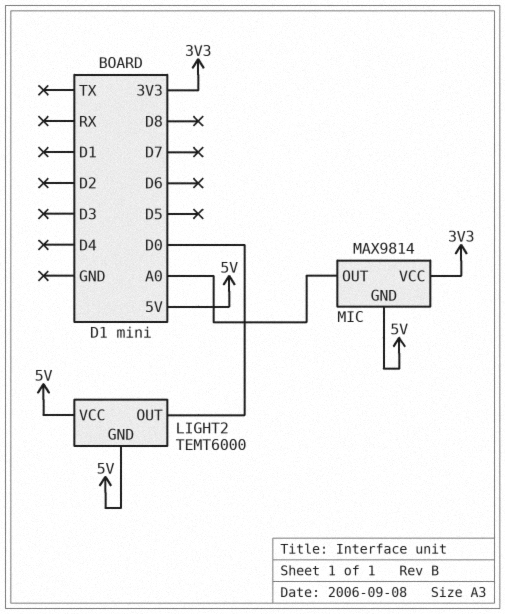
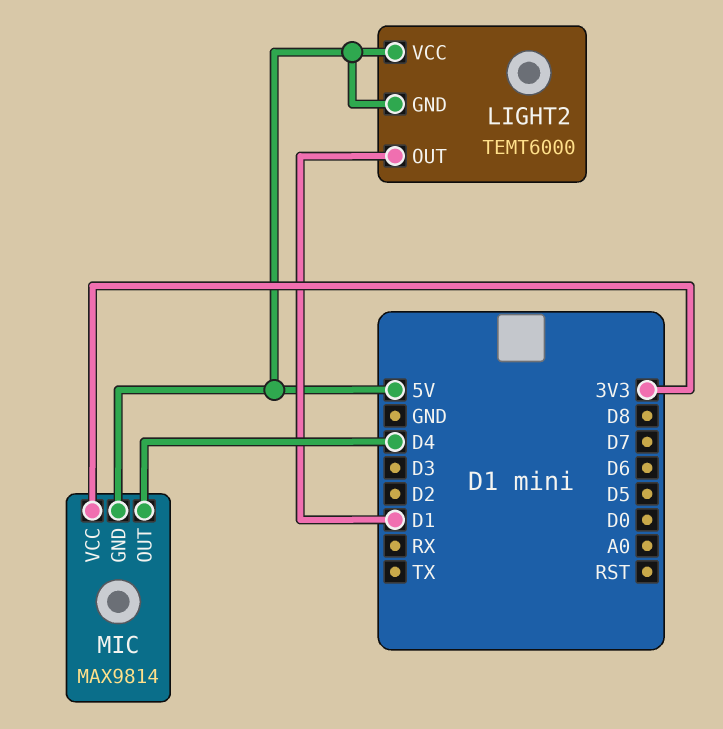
LIGHT2 pin OUT: D0 -> D1
MIC pin OUT: A0 -> D4

